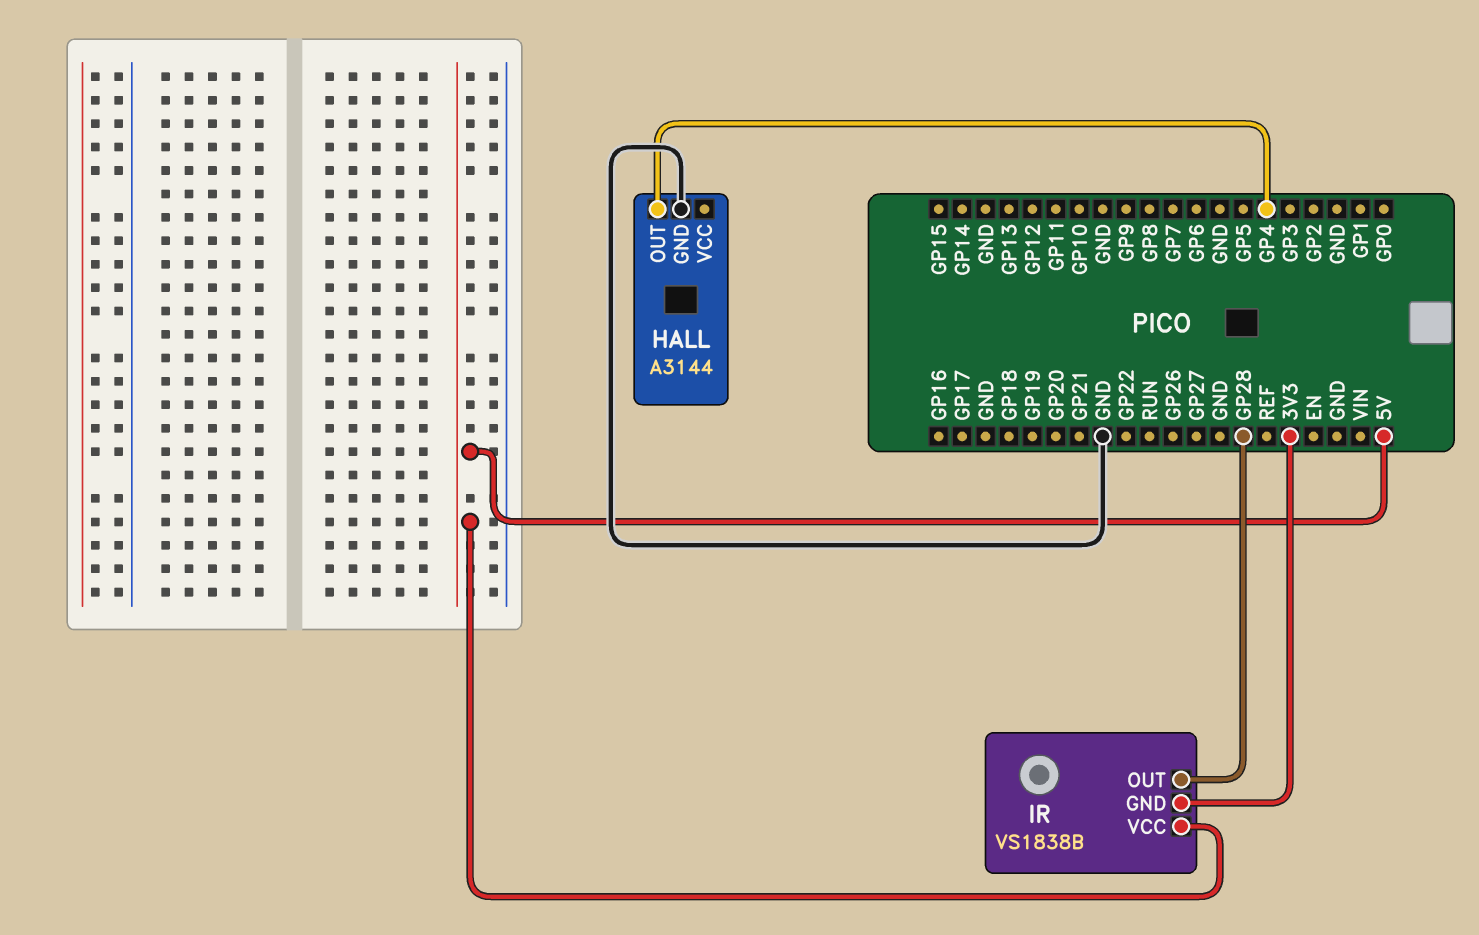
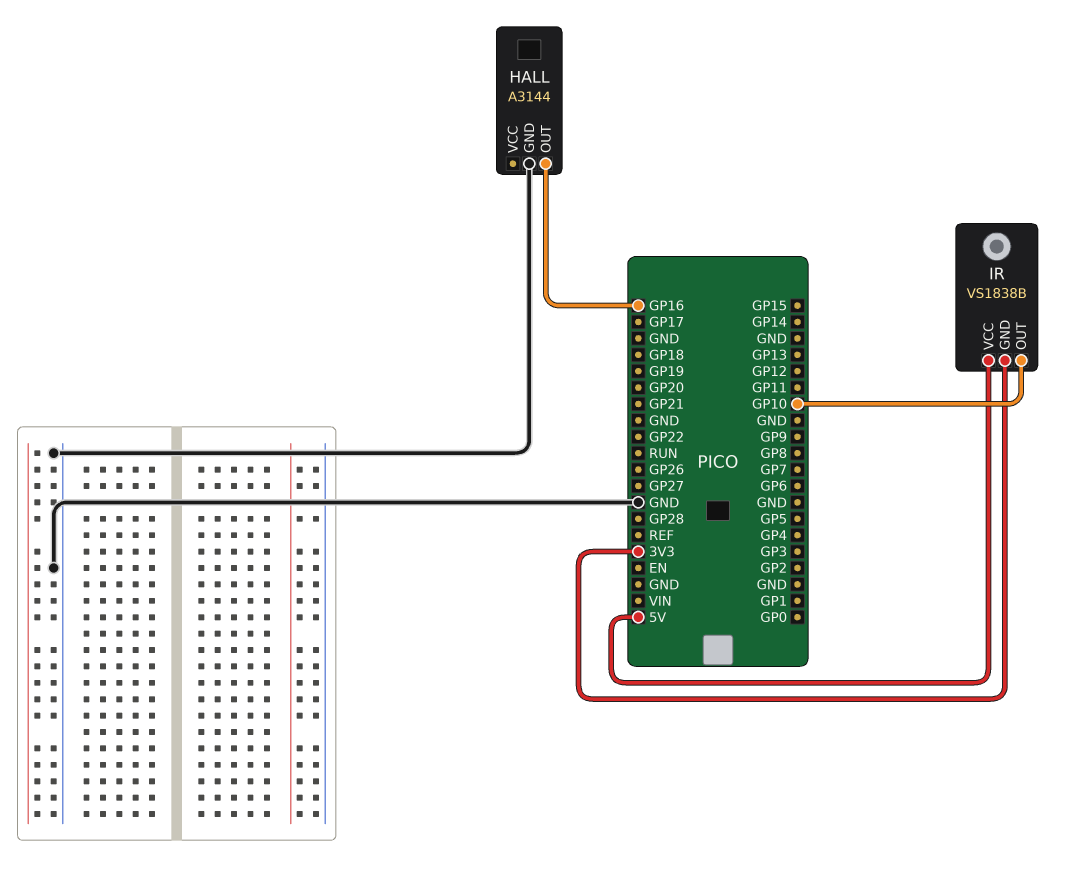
HALL pin OUT: GP4 -> GP16
IR pin OUT: GP28 -> GP10

